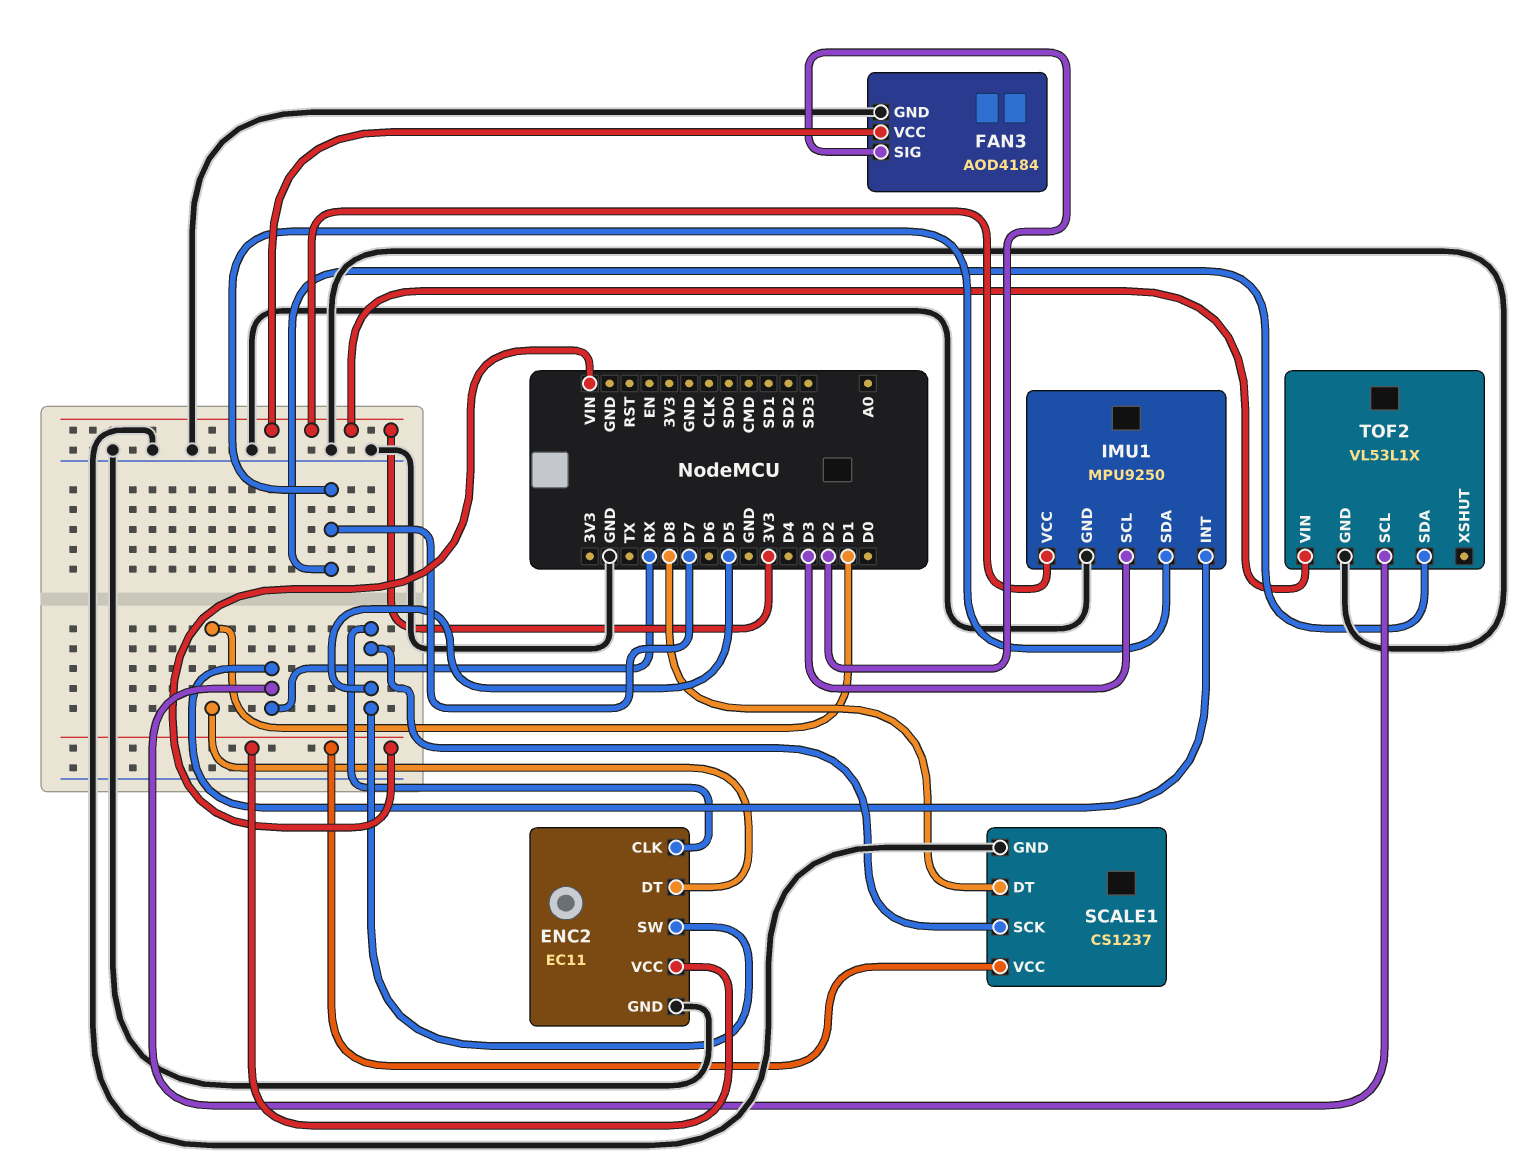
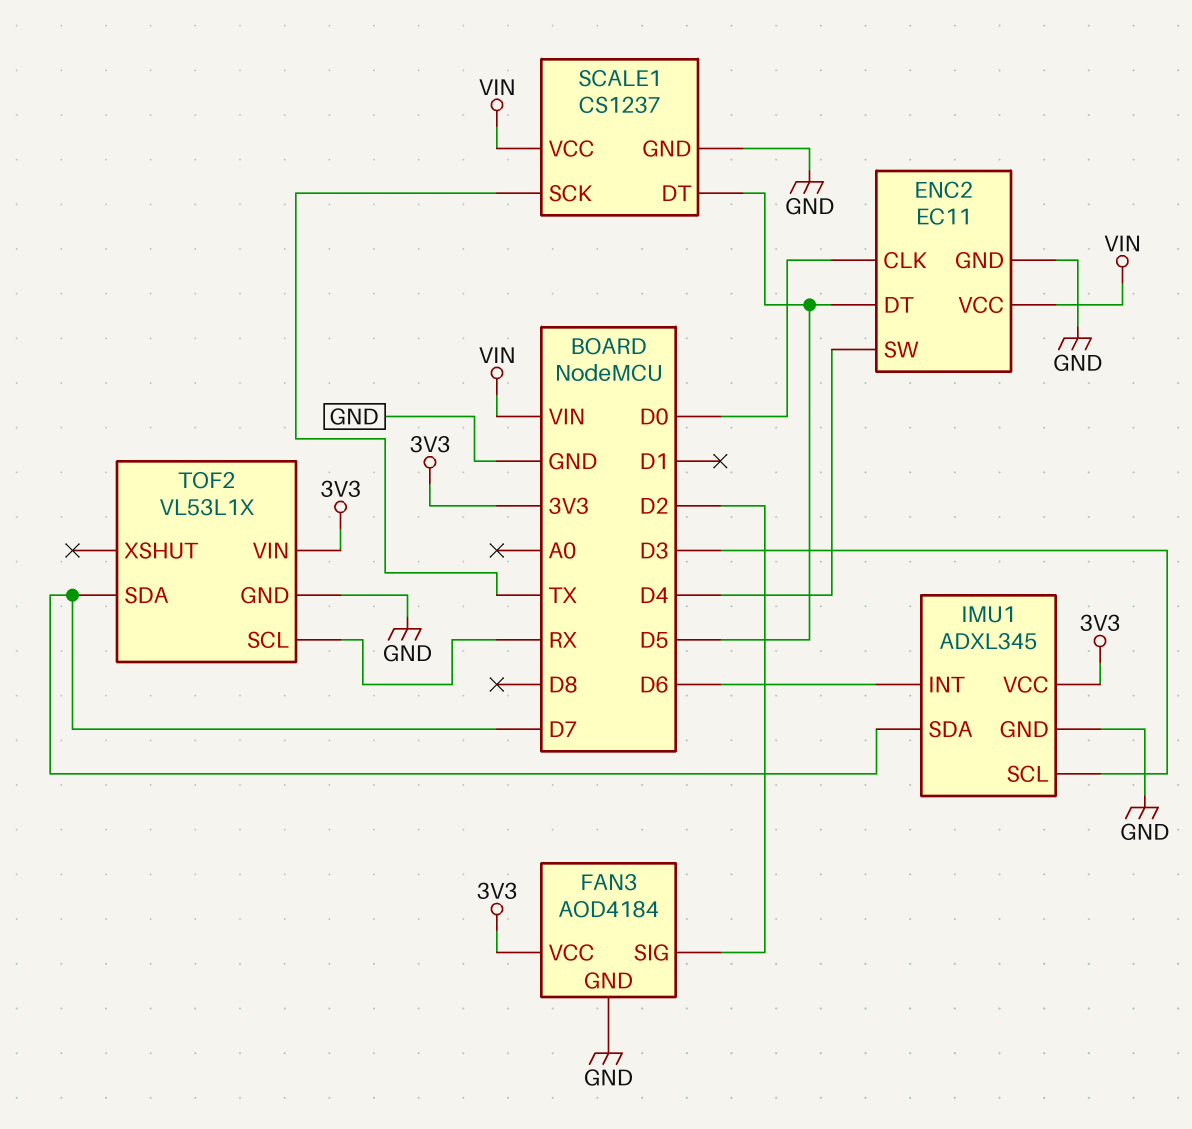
ENC2 pin CLK: D5 -> D0
ENC2 pin DT: D1 -> D5
ENC2 pin SW: D5 -> D4
IMU1: MPU9250 -> ADXL345
IMU1 pin INT: RX -> D6
SCALE1 pin DT: D8 -> D5
SCALE1 pin SCK: D5 -> TX

